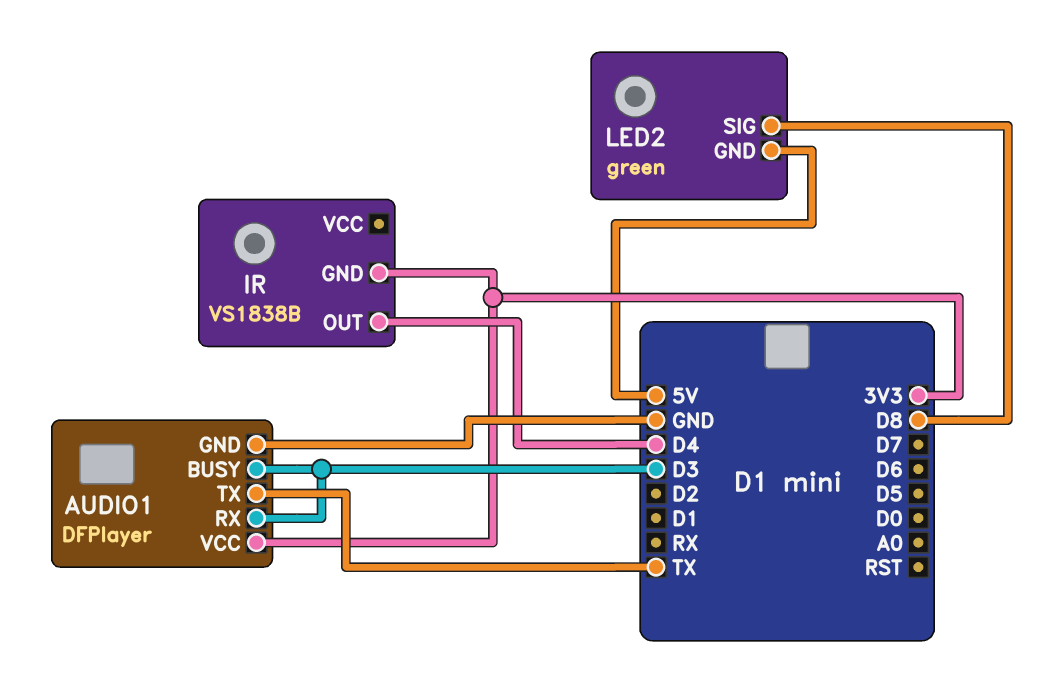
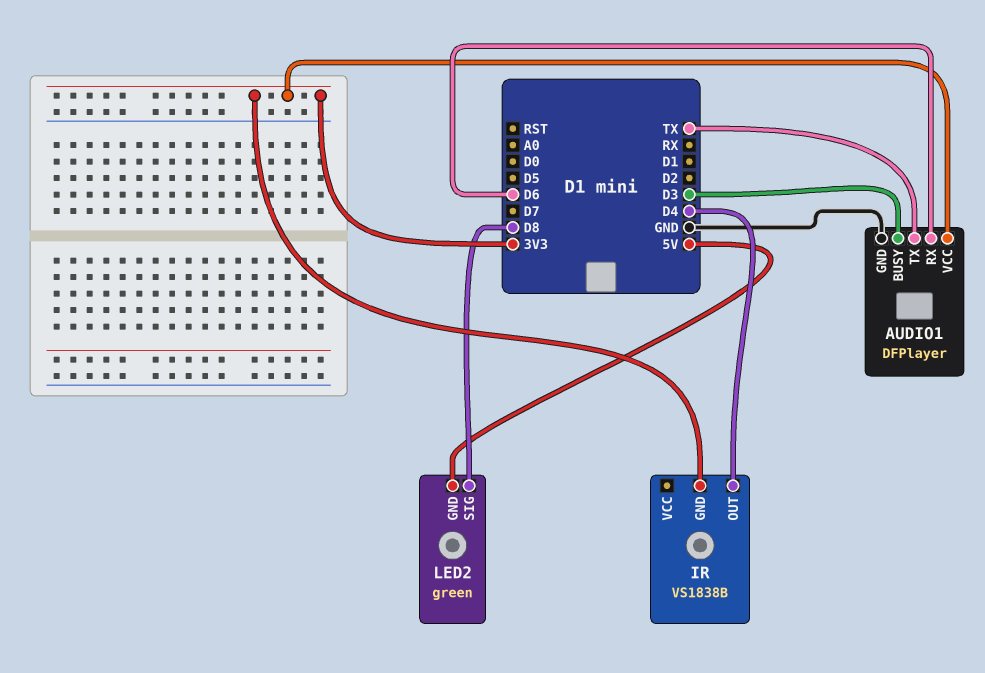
AUDIO1 pin RX: D3 -> D6

